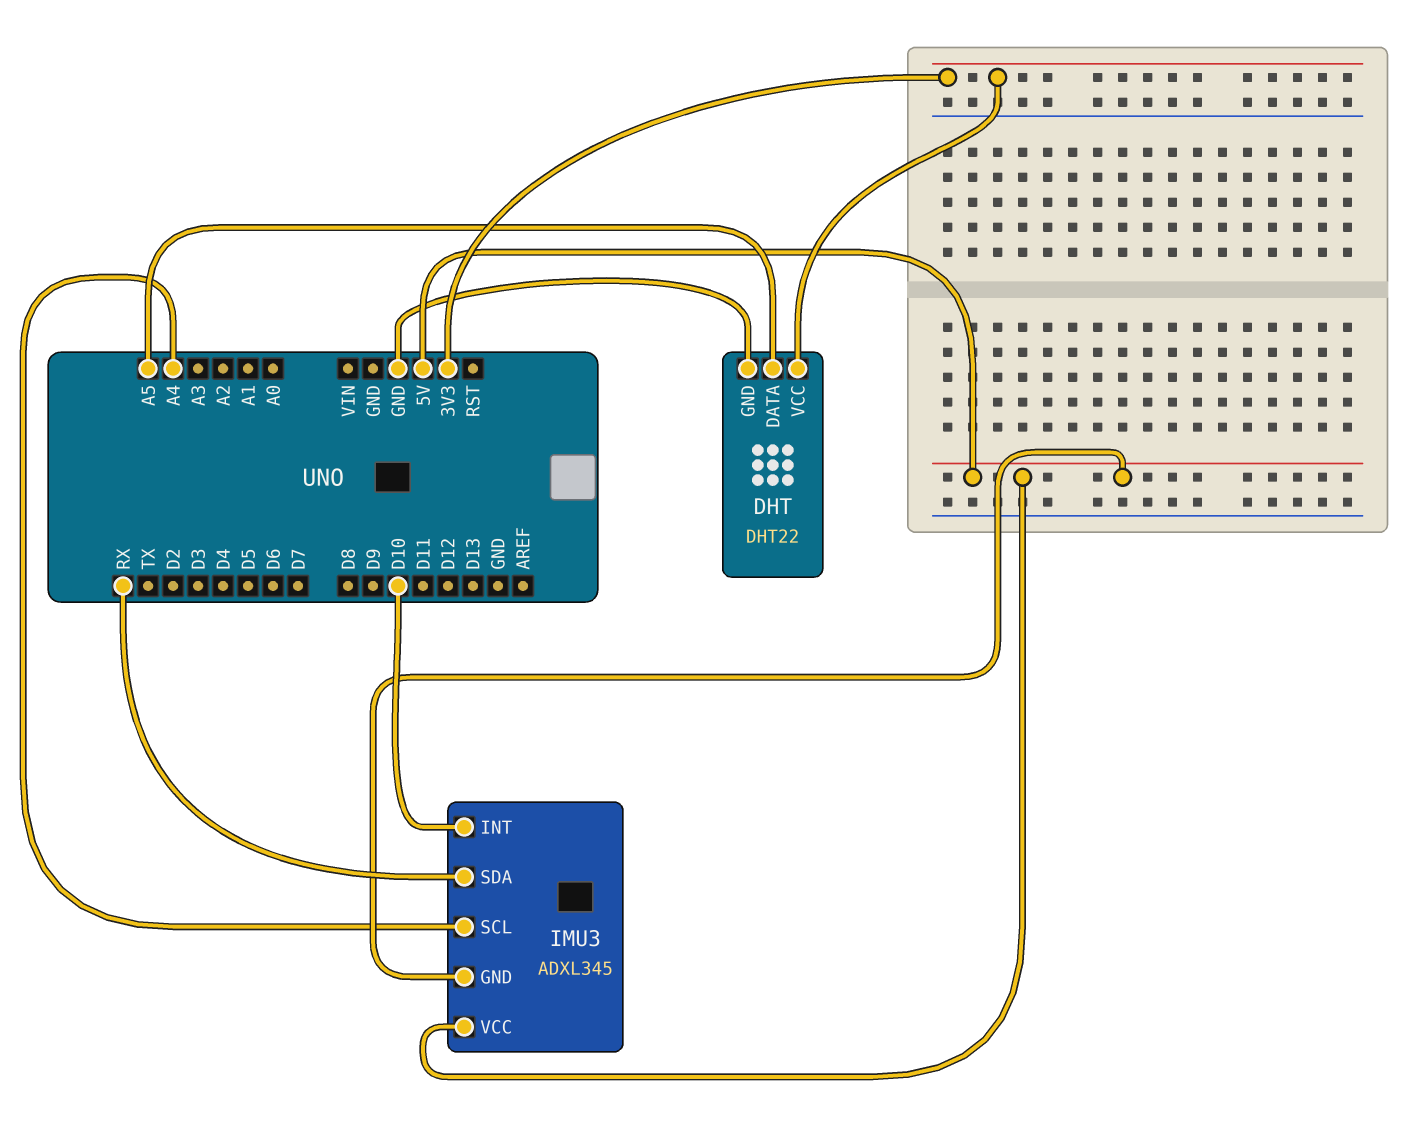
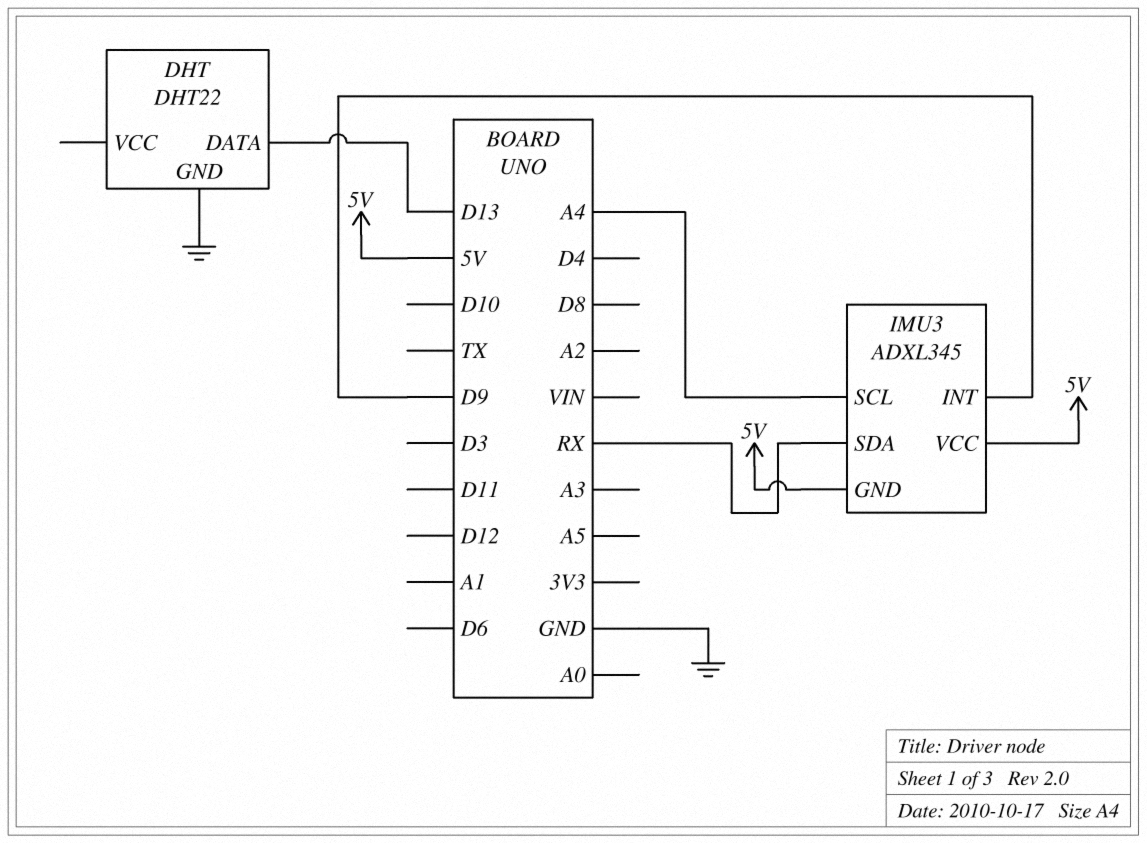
DHT pin DATA: A5 -> D13
DHT pin VCC: 3V3 -> none
IMU3 pin INT: D10 -> D9

